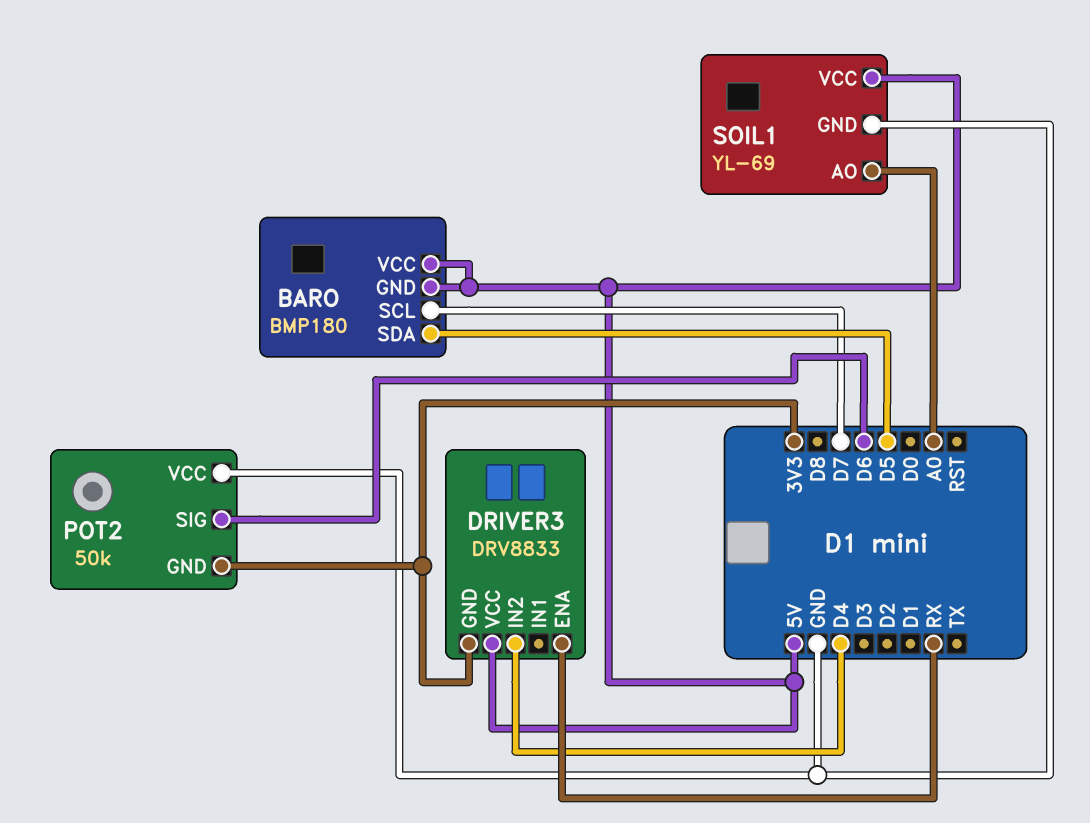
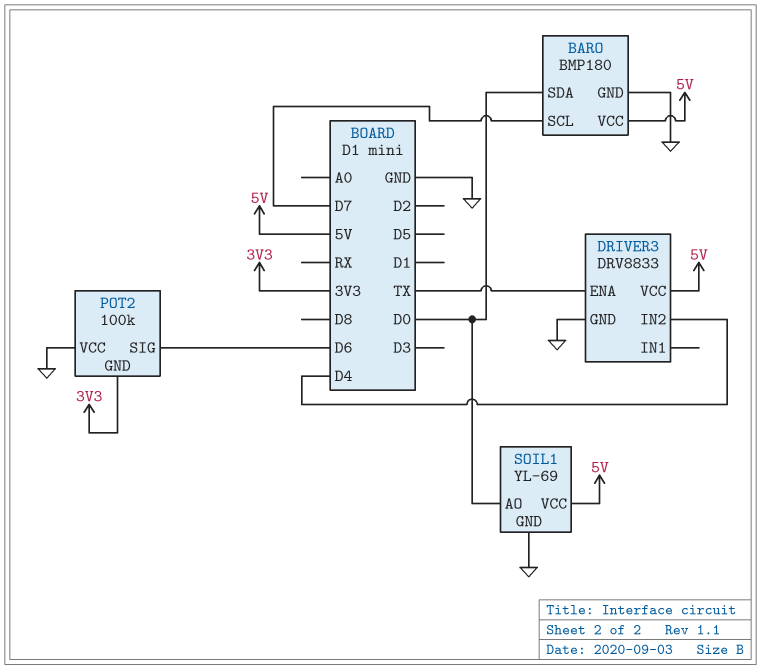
BARO pin GND: 5V -> GND
BARO pin SDA: D5 -> D0
DRIVER3 pin ENA: RX -> TX
DRIVER3 pin GND: 3V3 -> GND
POT2: 50k -> 100k
SOIL1 pin AO: A0 -> D0

